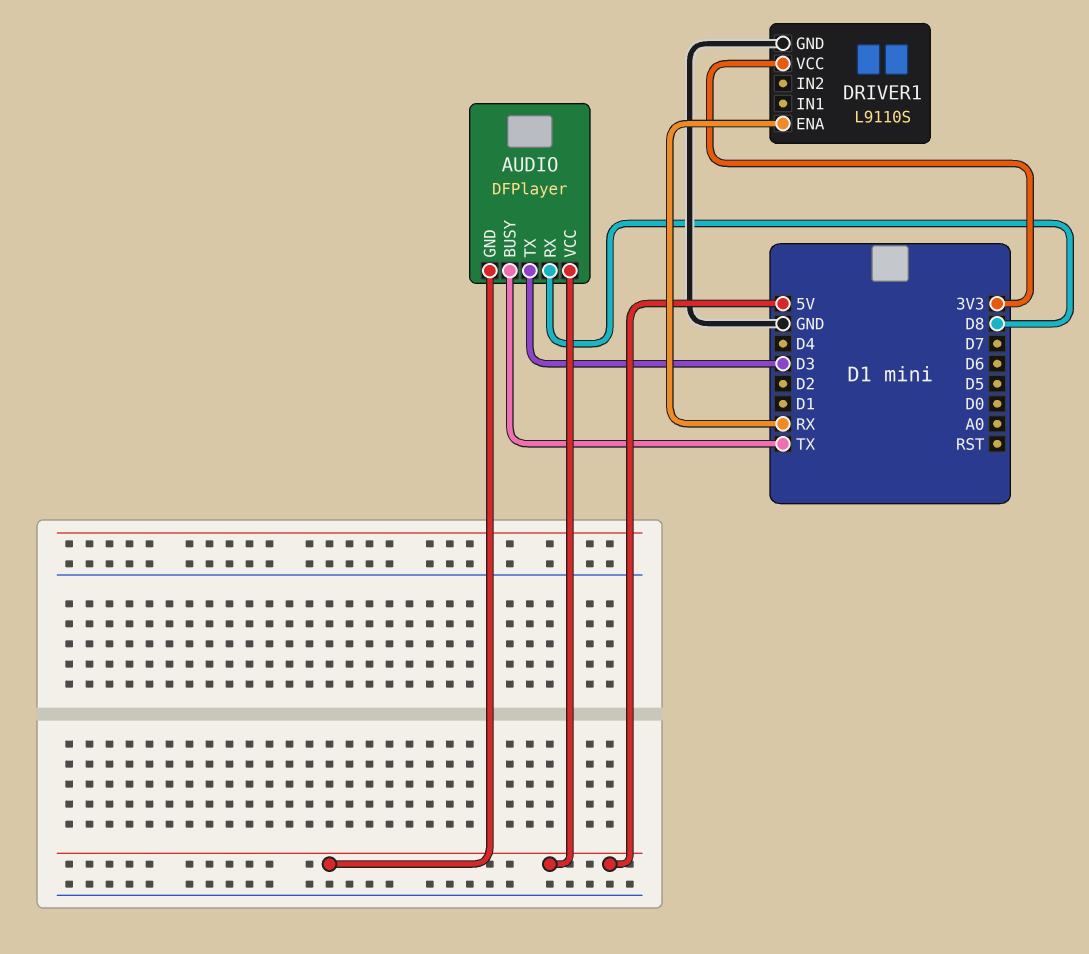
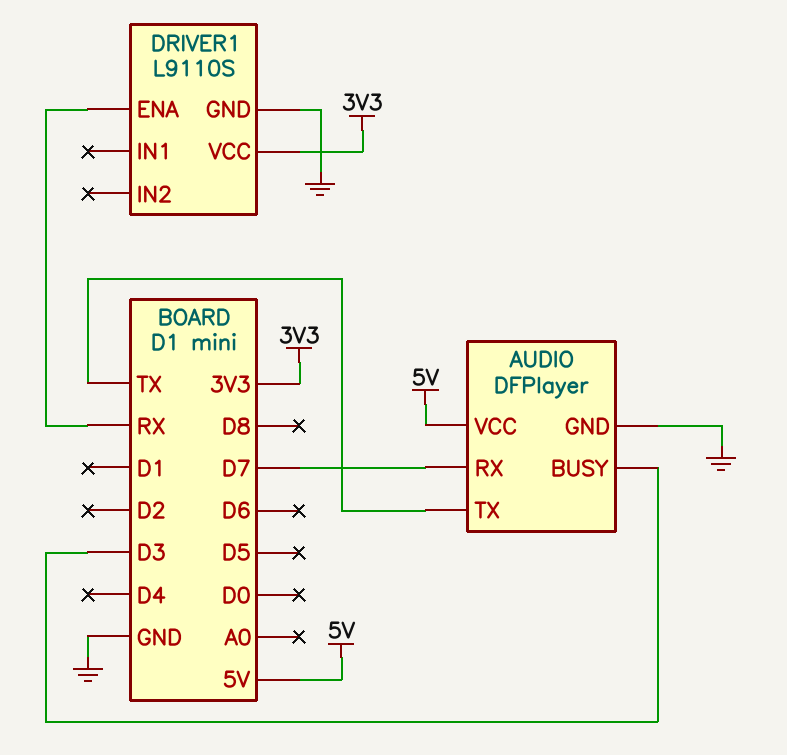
AUDIO pin BUSY: TX -> D3
AUDIO pin GND: 5V -> GND
AUDIO pin RX: D8 -> D7
AUDIO pin TX: D3 -> TX

